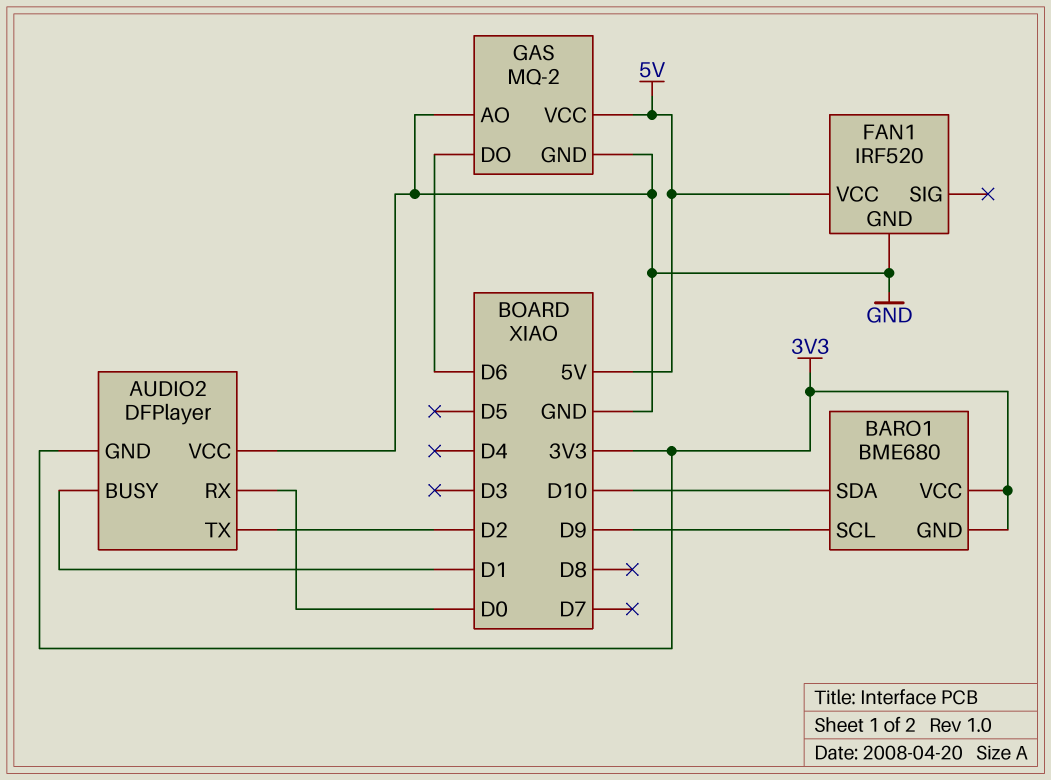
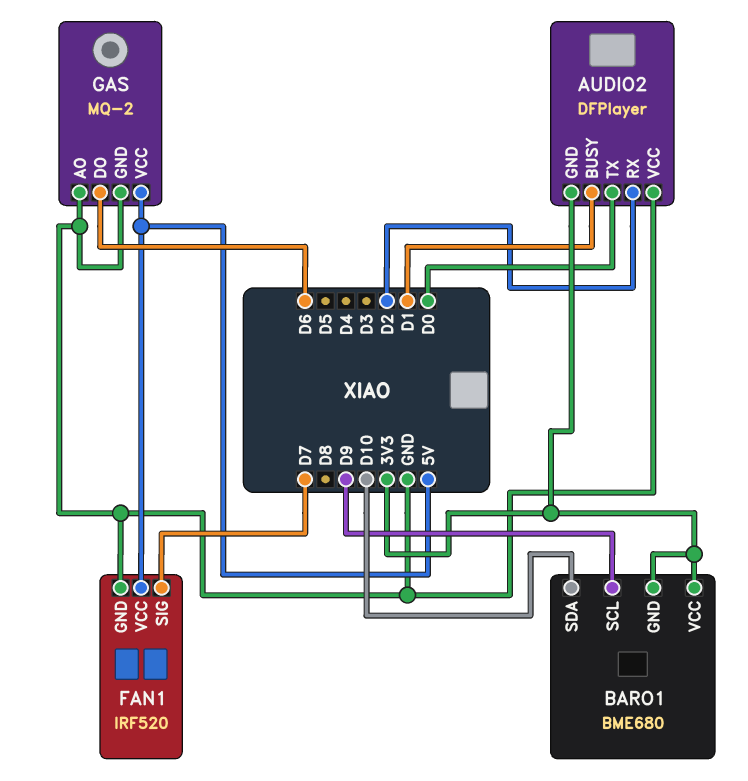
AUDIO2 pin RX: D0 -> D2
AUDIO2 pin TX: D2 -> D0
FAN1 pin SIG: none -> D7

